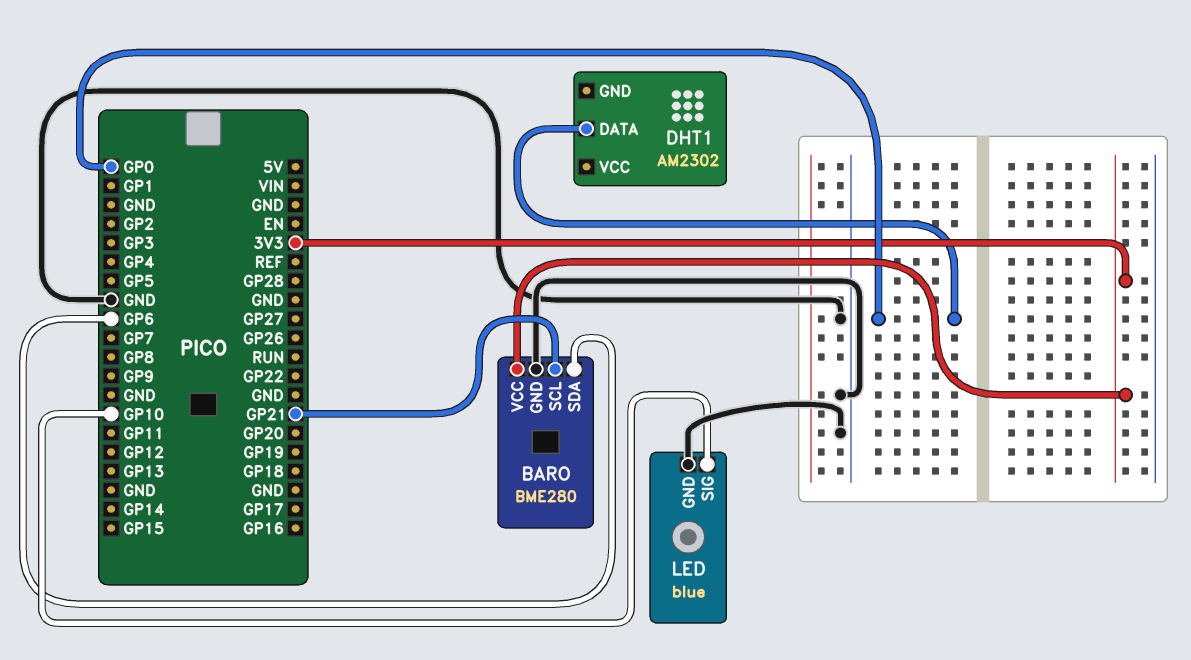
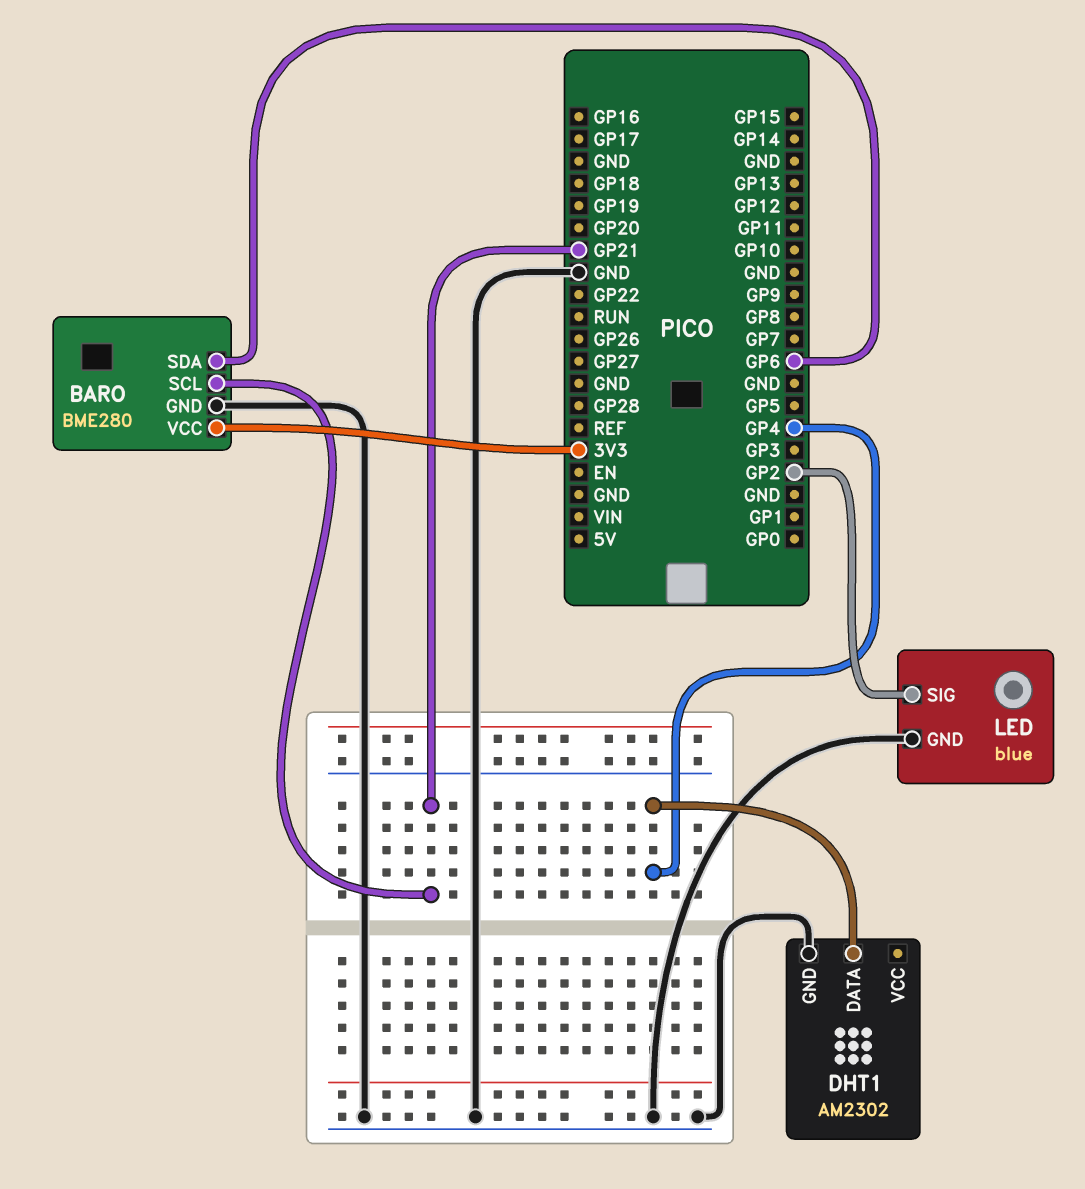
DHT1 pin DATA: GP0 -> GP4
DHT1 pin GND: none -> GND
LED pin SIG: GP10 -> GP2

